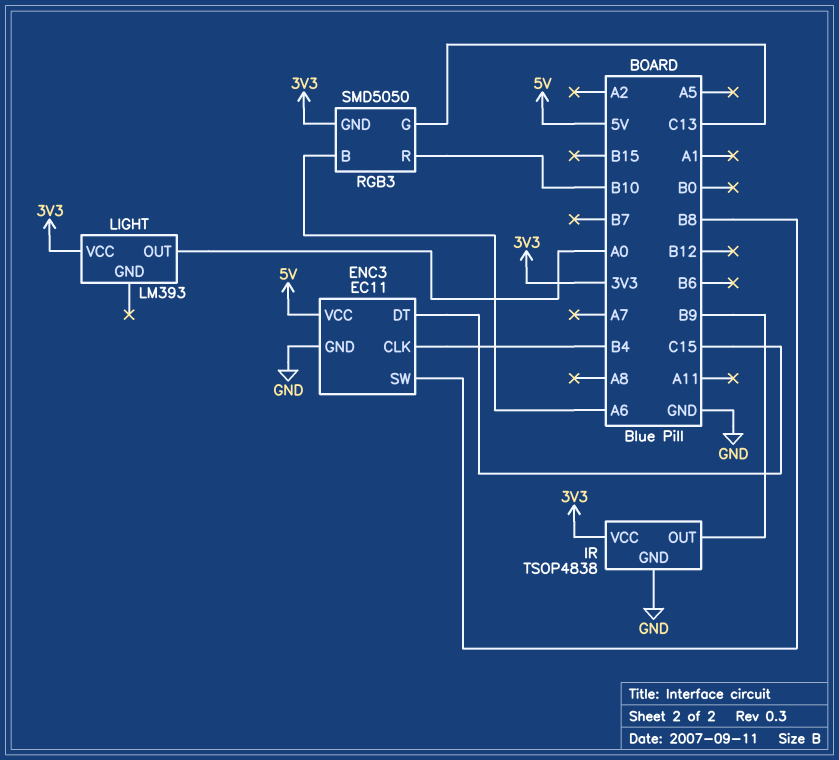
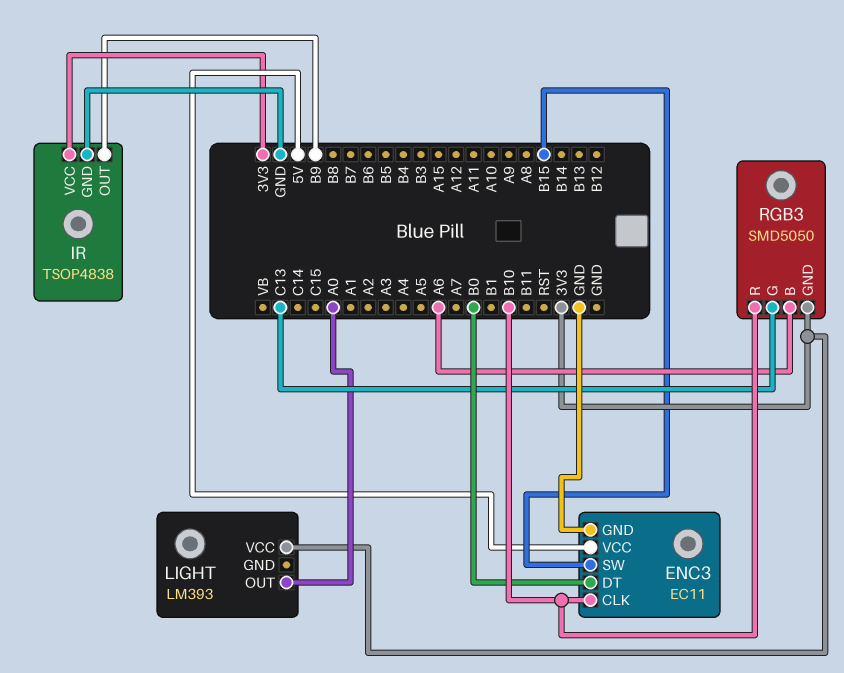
ENC3 pin CLK: B4 -> B10
ENC3 pin DT: C15 -> B0
ENC3 pin SW: B8 -> B15

